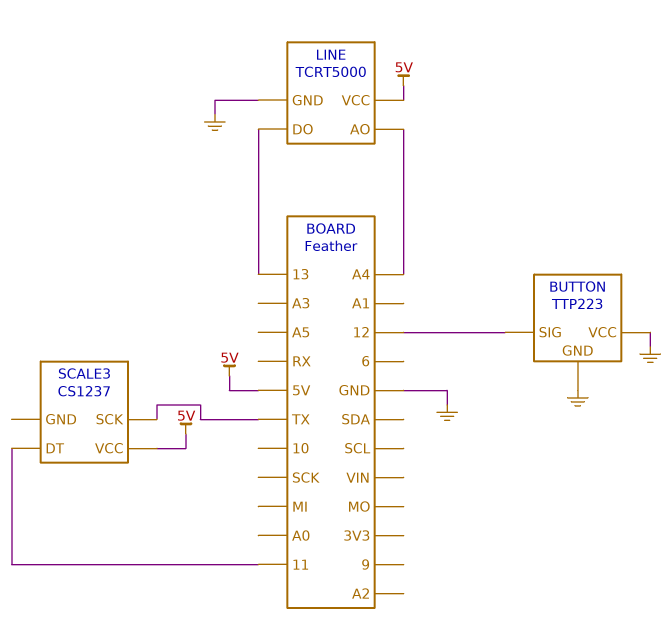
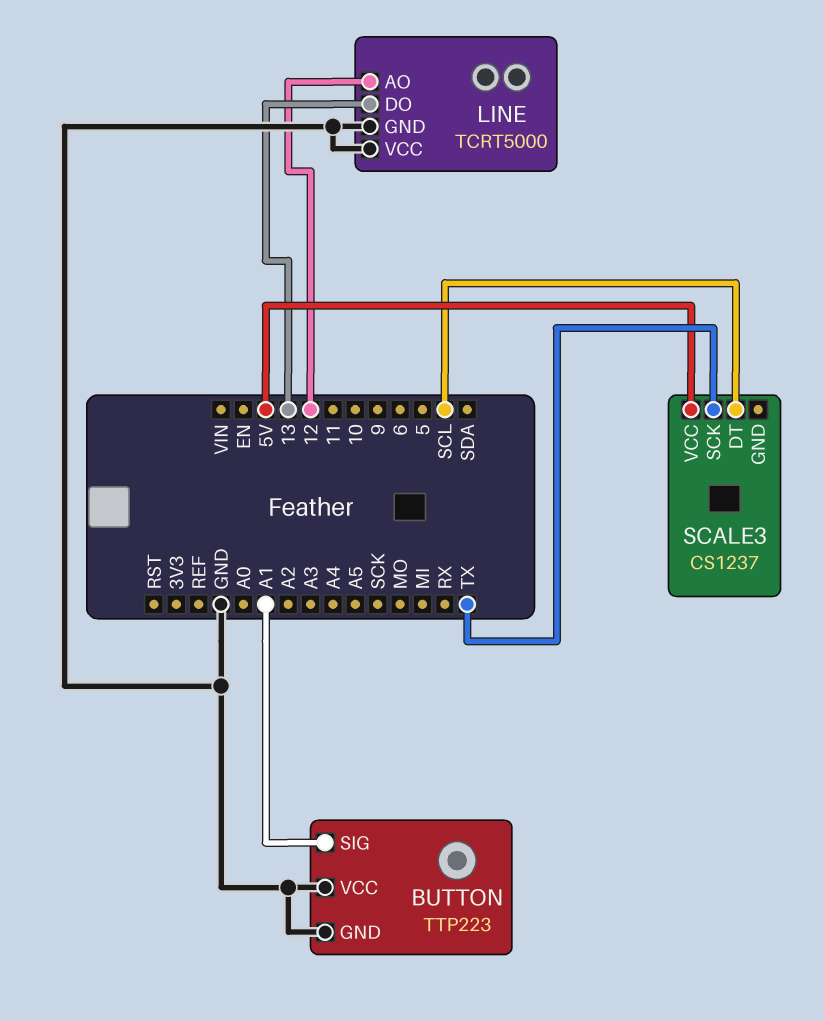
BUTTON pin SIG: 12 -> A1
LINE pin AO: A4 -> 12
LINE pin VCC: 5V -> GND
SCALE3 pin DT: 11 -> SCL

